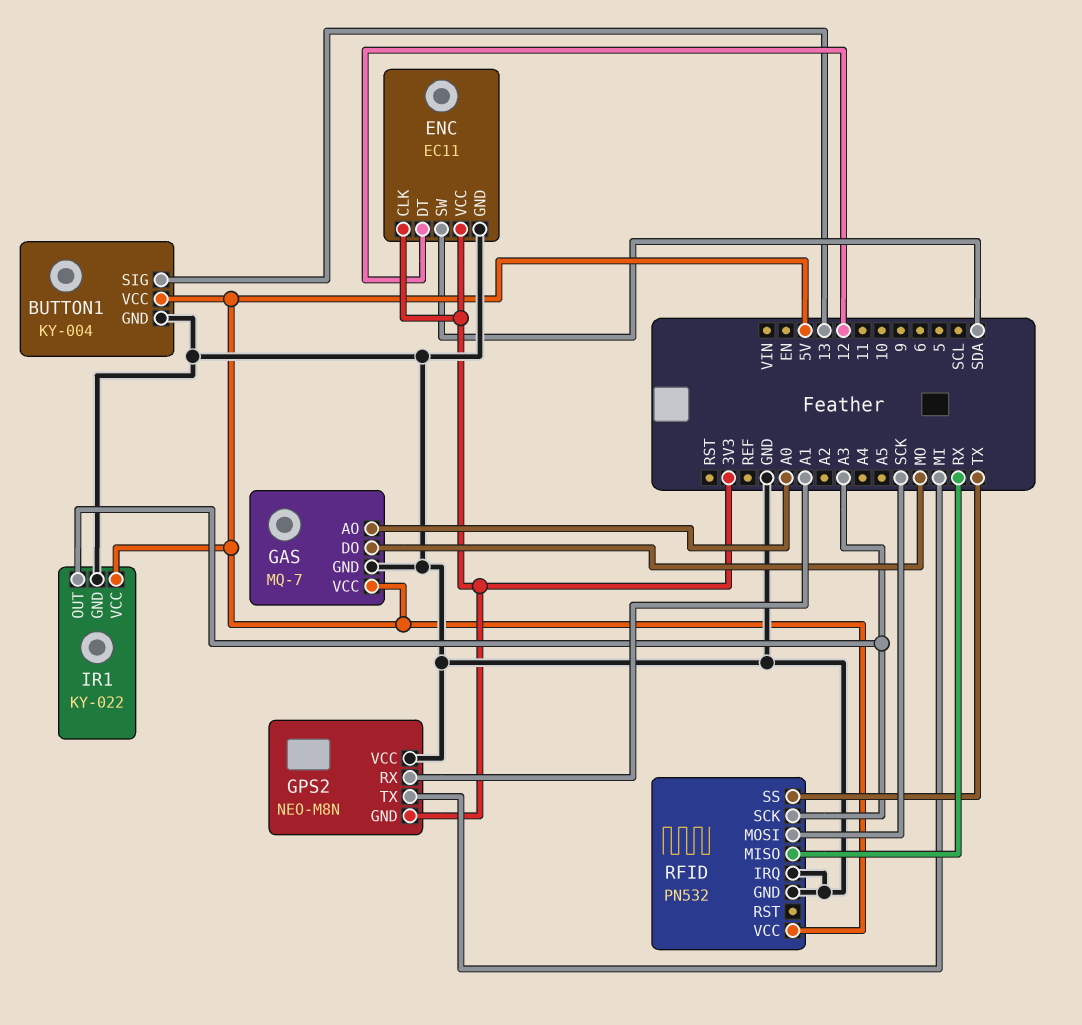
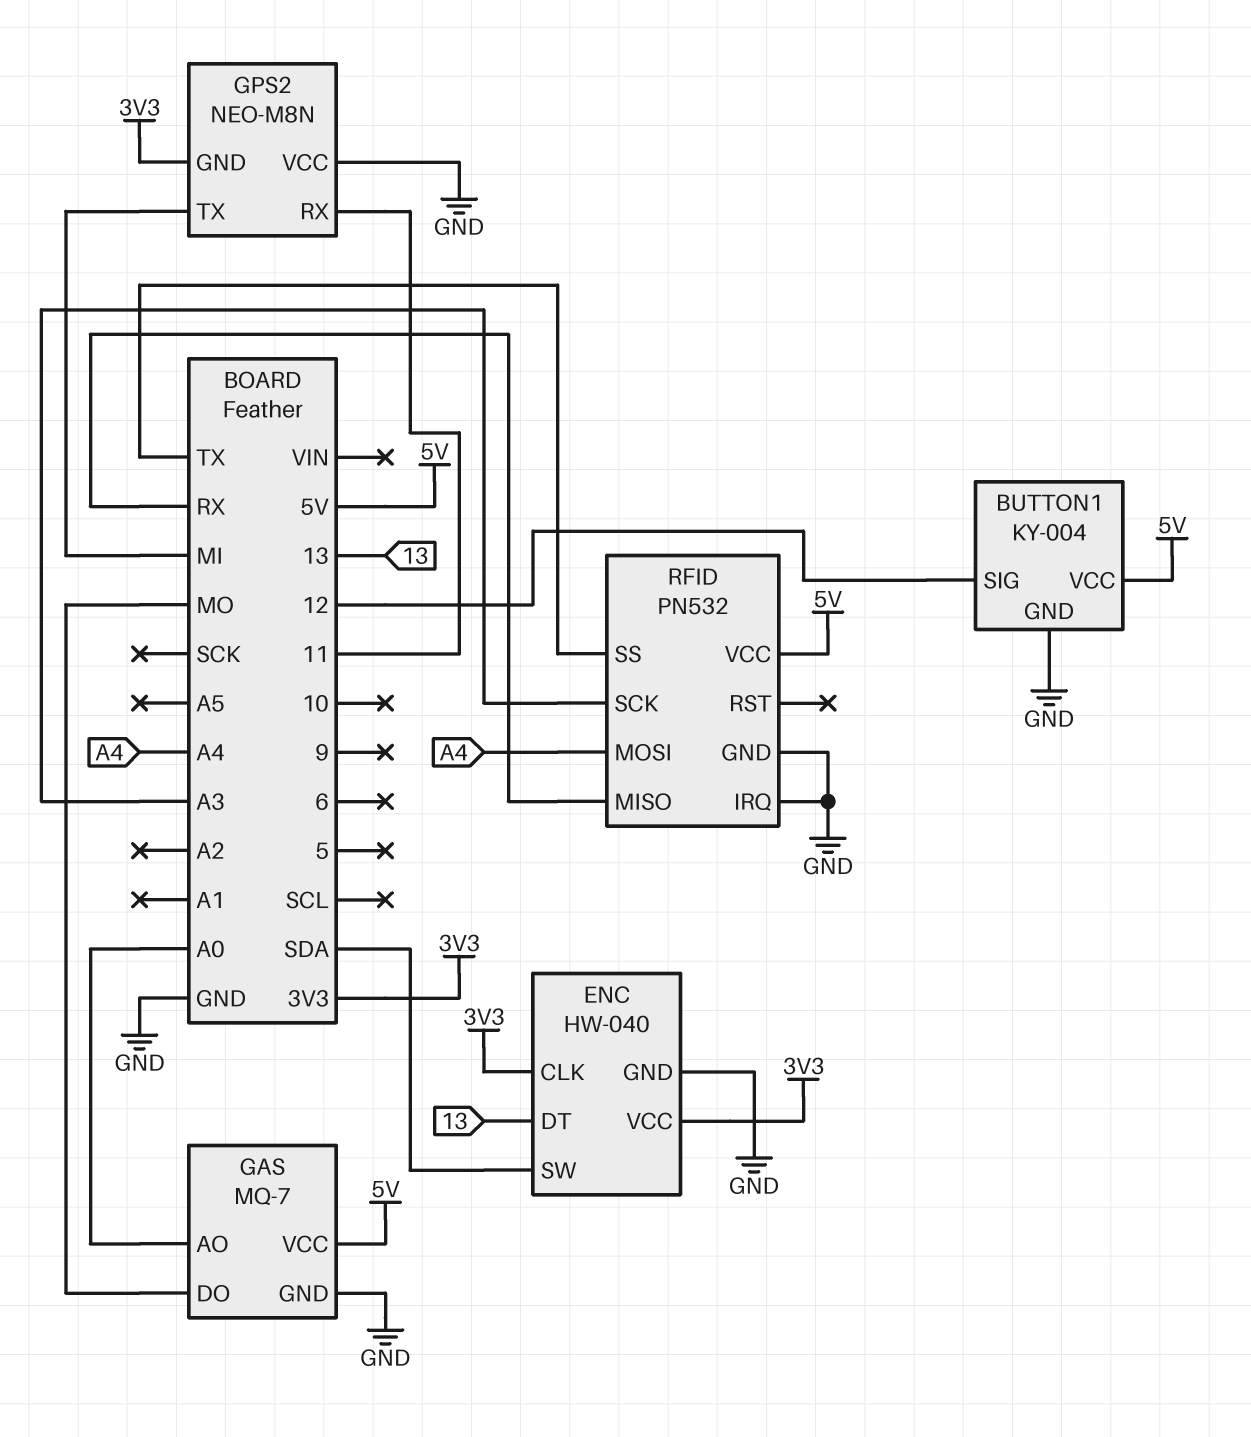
BUTTON1 pin SIG: 13 -> 12
ENC: EC11 -> HW-040
ENC pin DT: 12 -> 13
GPS2 pin RX: A1 -> 11
IR1: KY-022 -> none
IR1 pin GND: GND -> none
IR1 pin OUT: A3 -> none
IR1 pin VCC: 5V -> none
RFID pin MOSI: SCK -> A4

